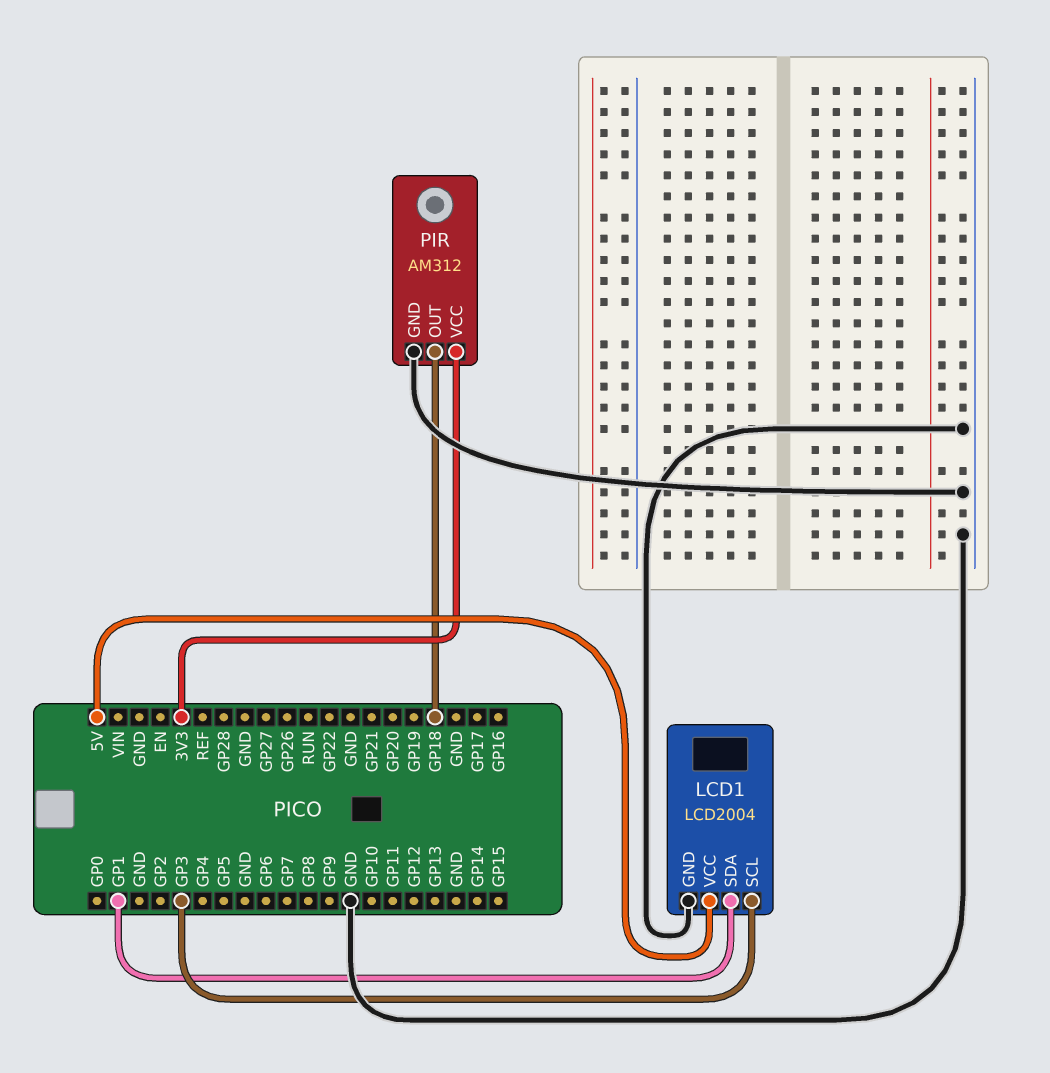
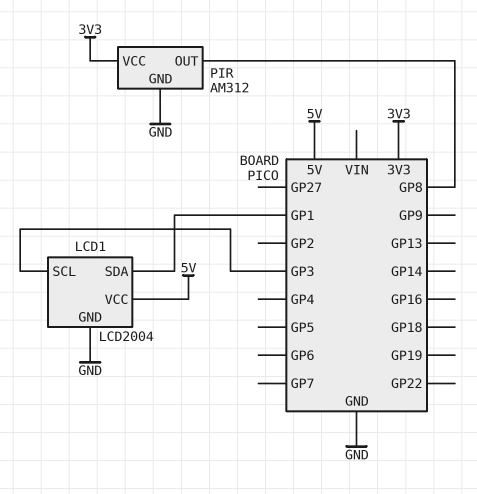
PIR pin OUT: GP18 -> GP8

